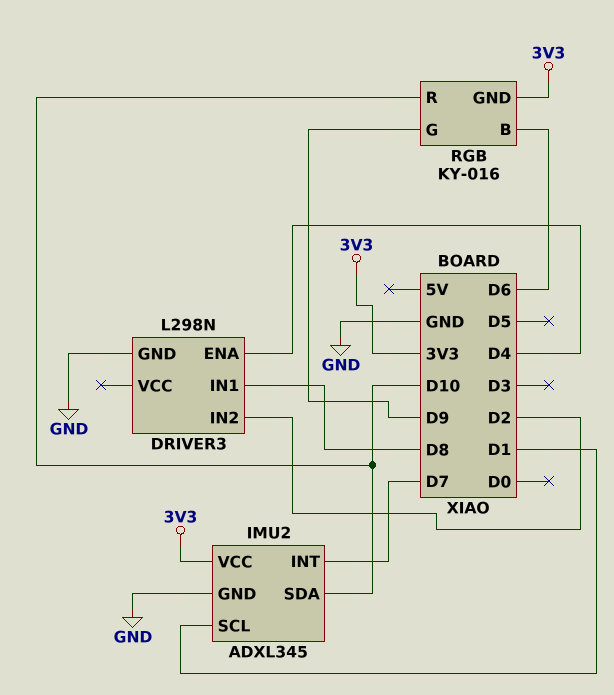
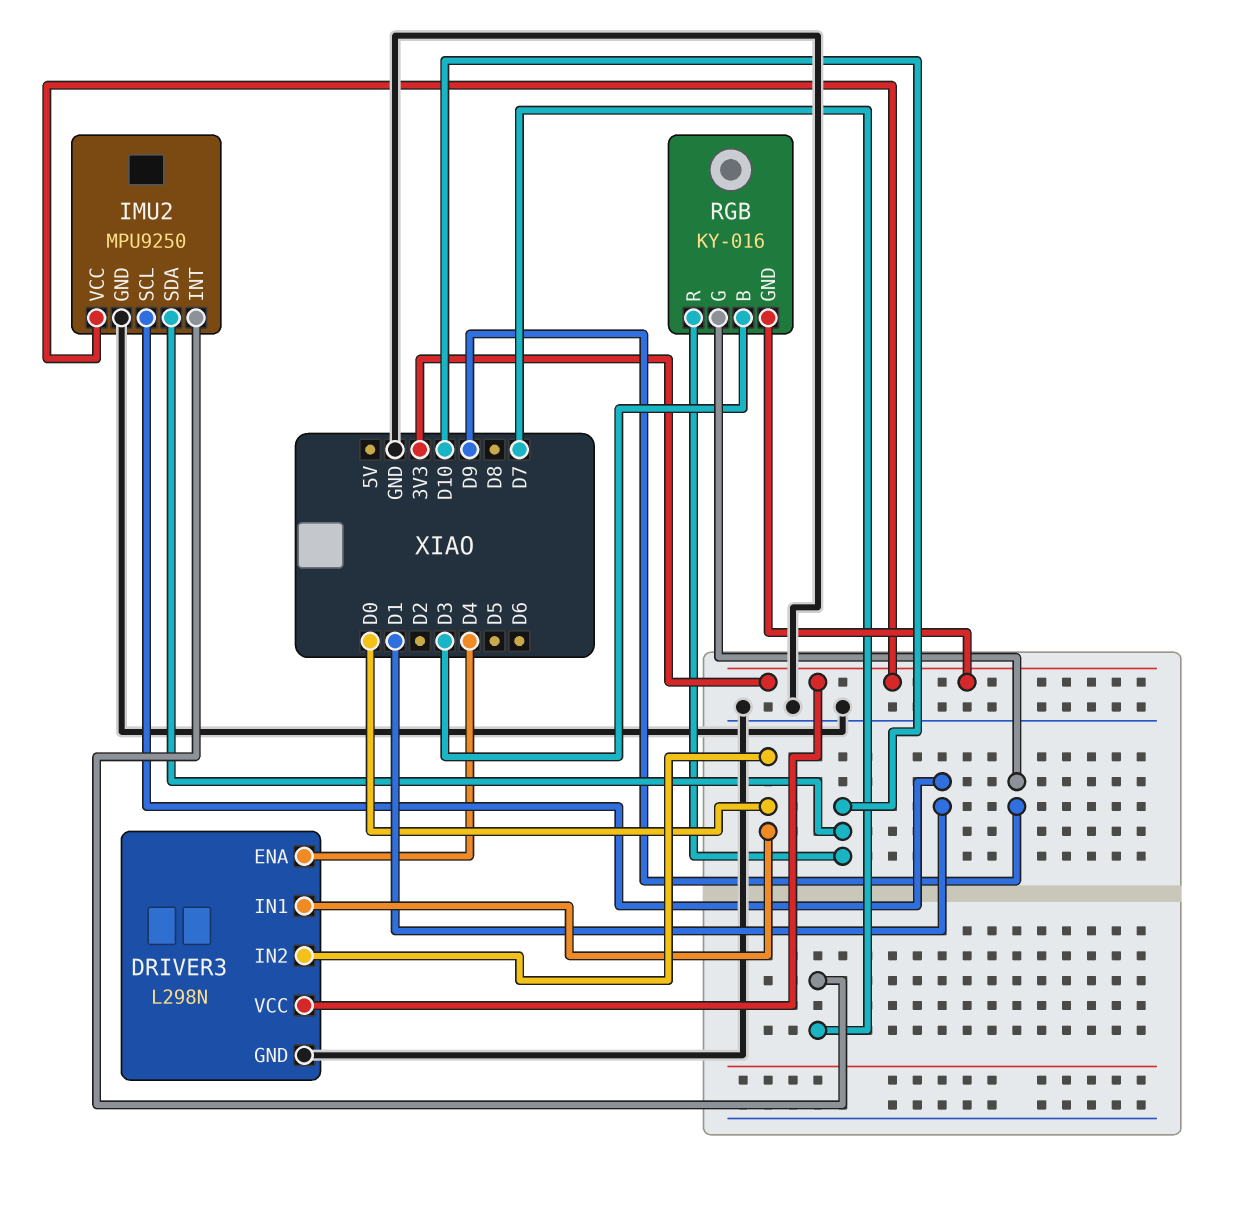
DRIVER3 pin IN1: D8 -> D0
DRIVER3 pin IN2: D2 -> D0
DRIVER3 pin VCC: none -> 3V3
IMU2: ADXL345 -> MPU9250
RGB pin B: D6 -> D3

